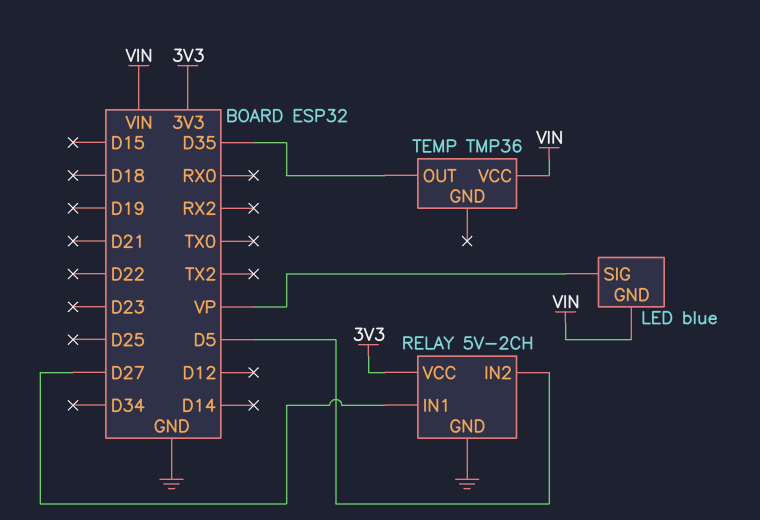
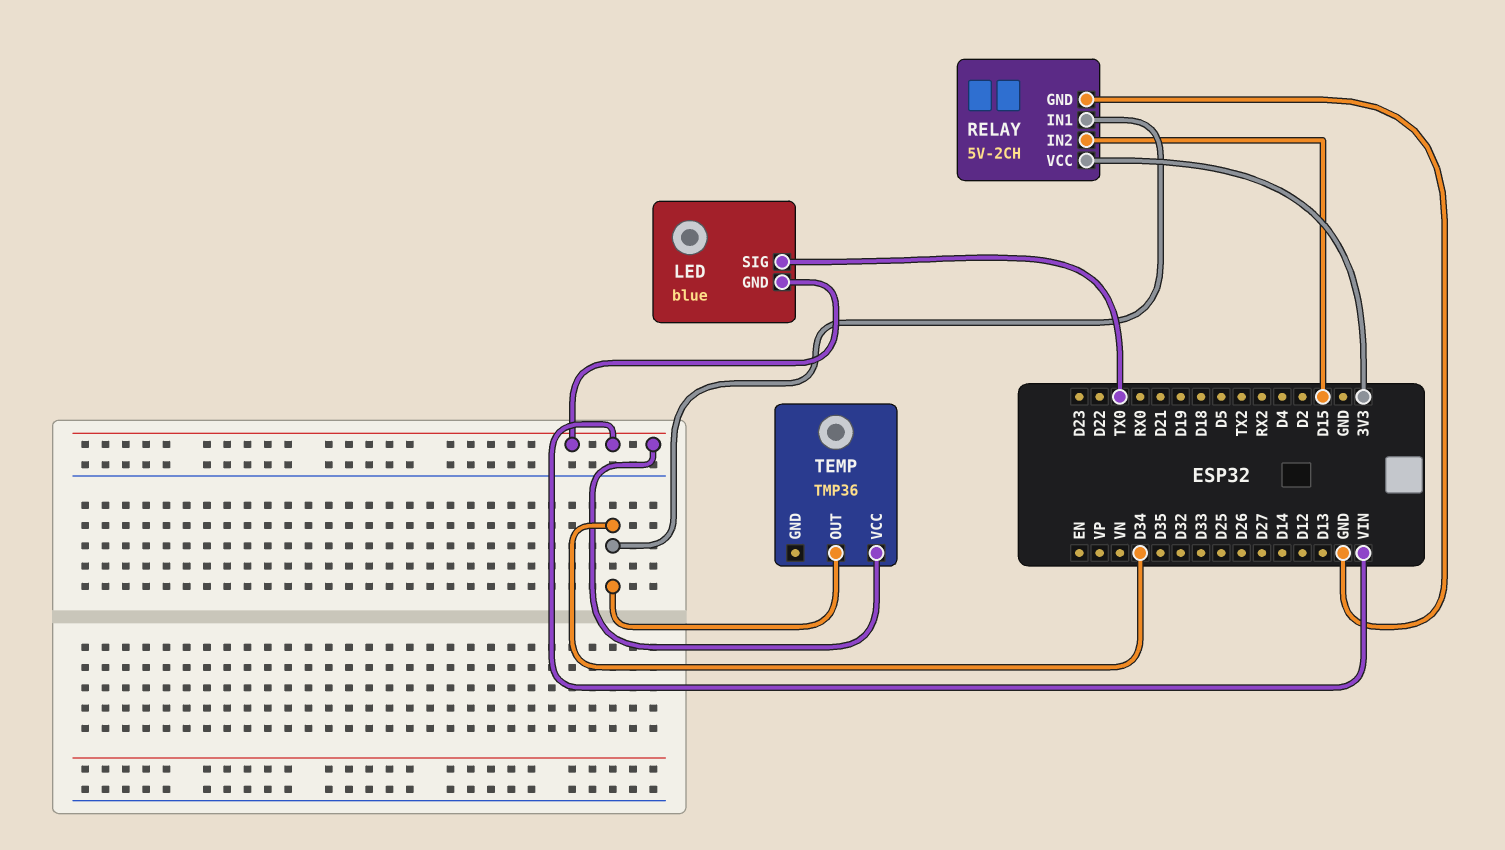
LED pin SIG: VP -> TX0
RELAY pin IN1: D27 -> D34
RELAY pin IN2: D5 -> D15
TEMP pin OUT: D35 -> D34

